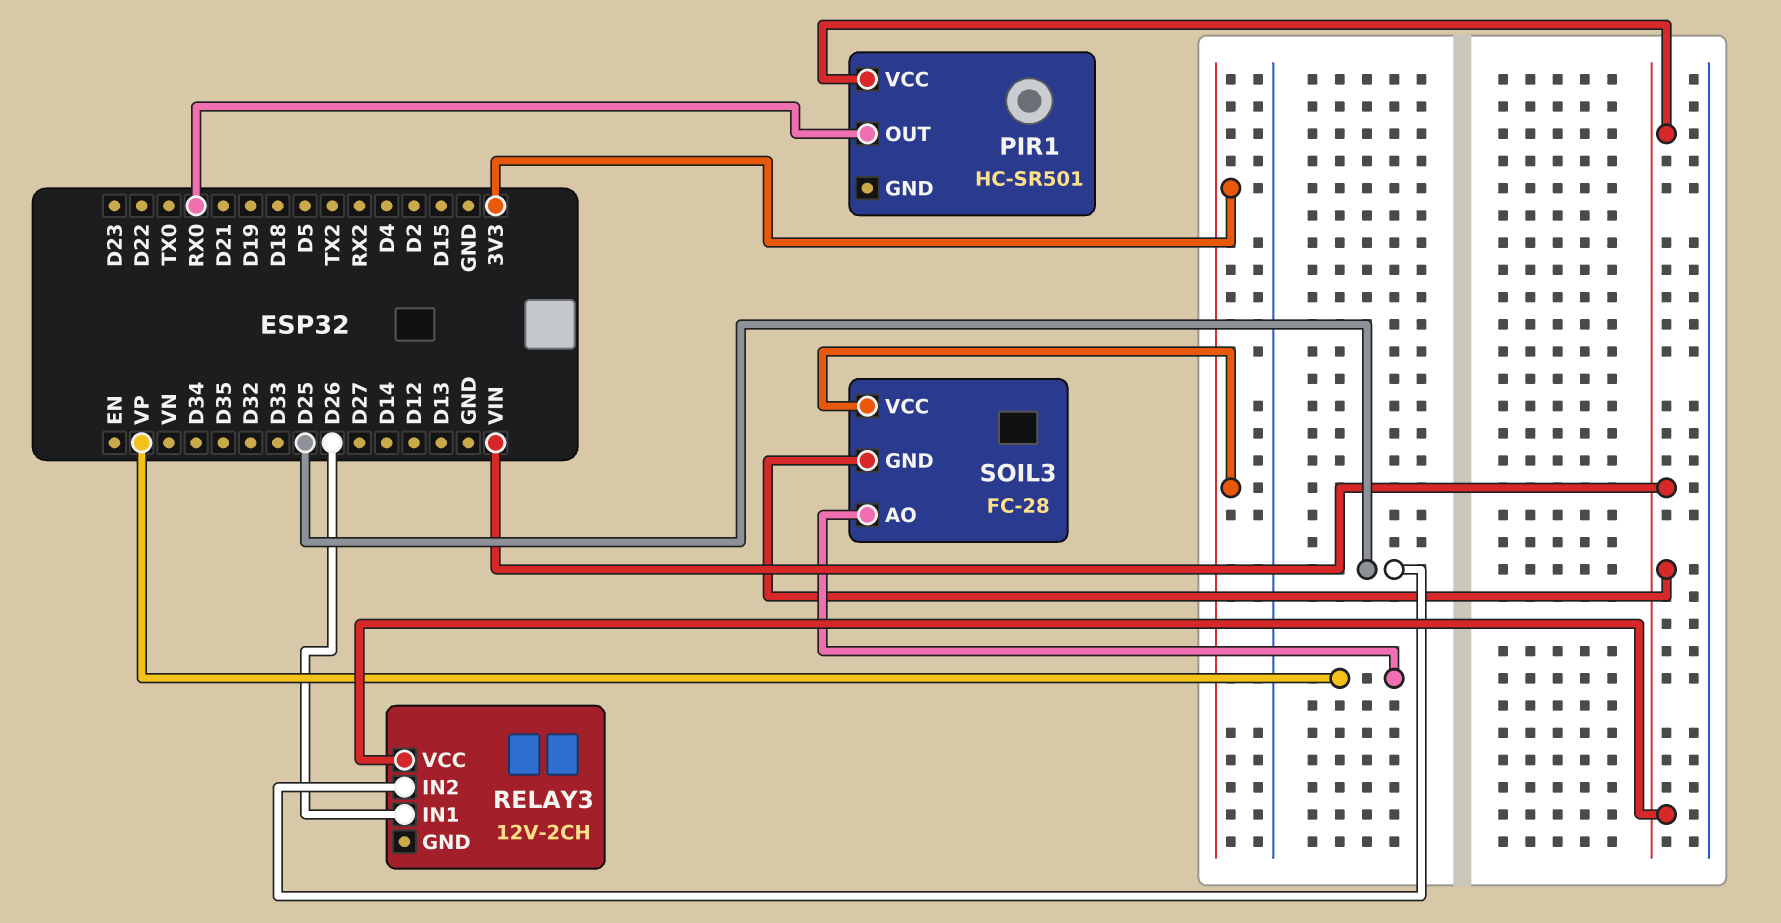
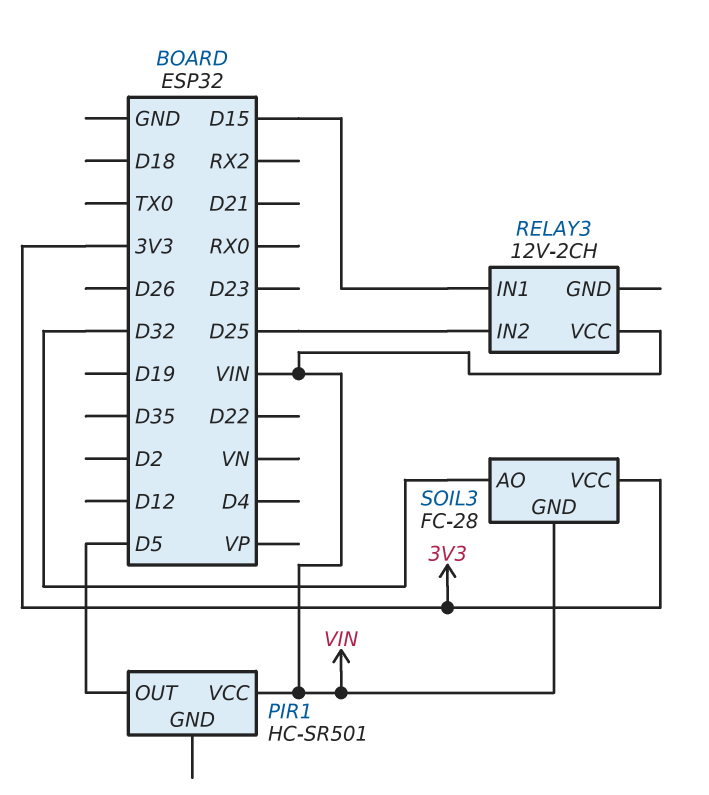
PIR1 pin OUT: RX0 -> D5
RELAY3 pin IN1: D26 -> D15
SOIL3 pin AO: VP -> D32

